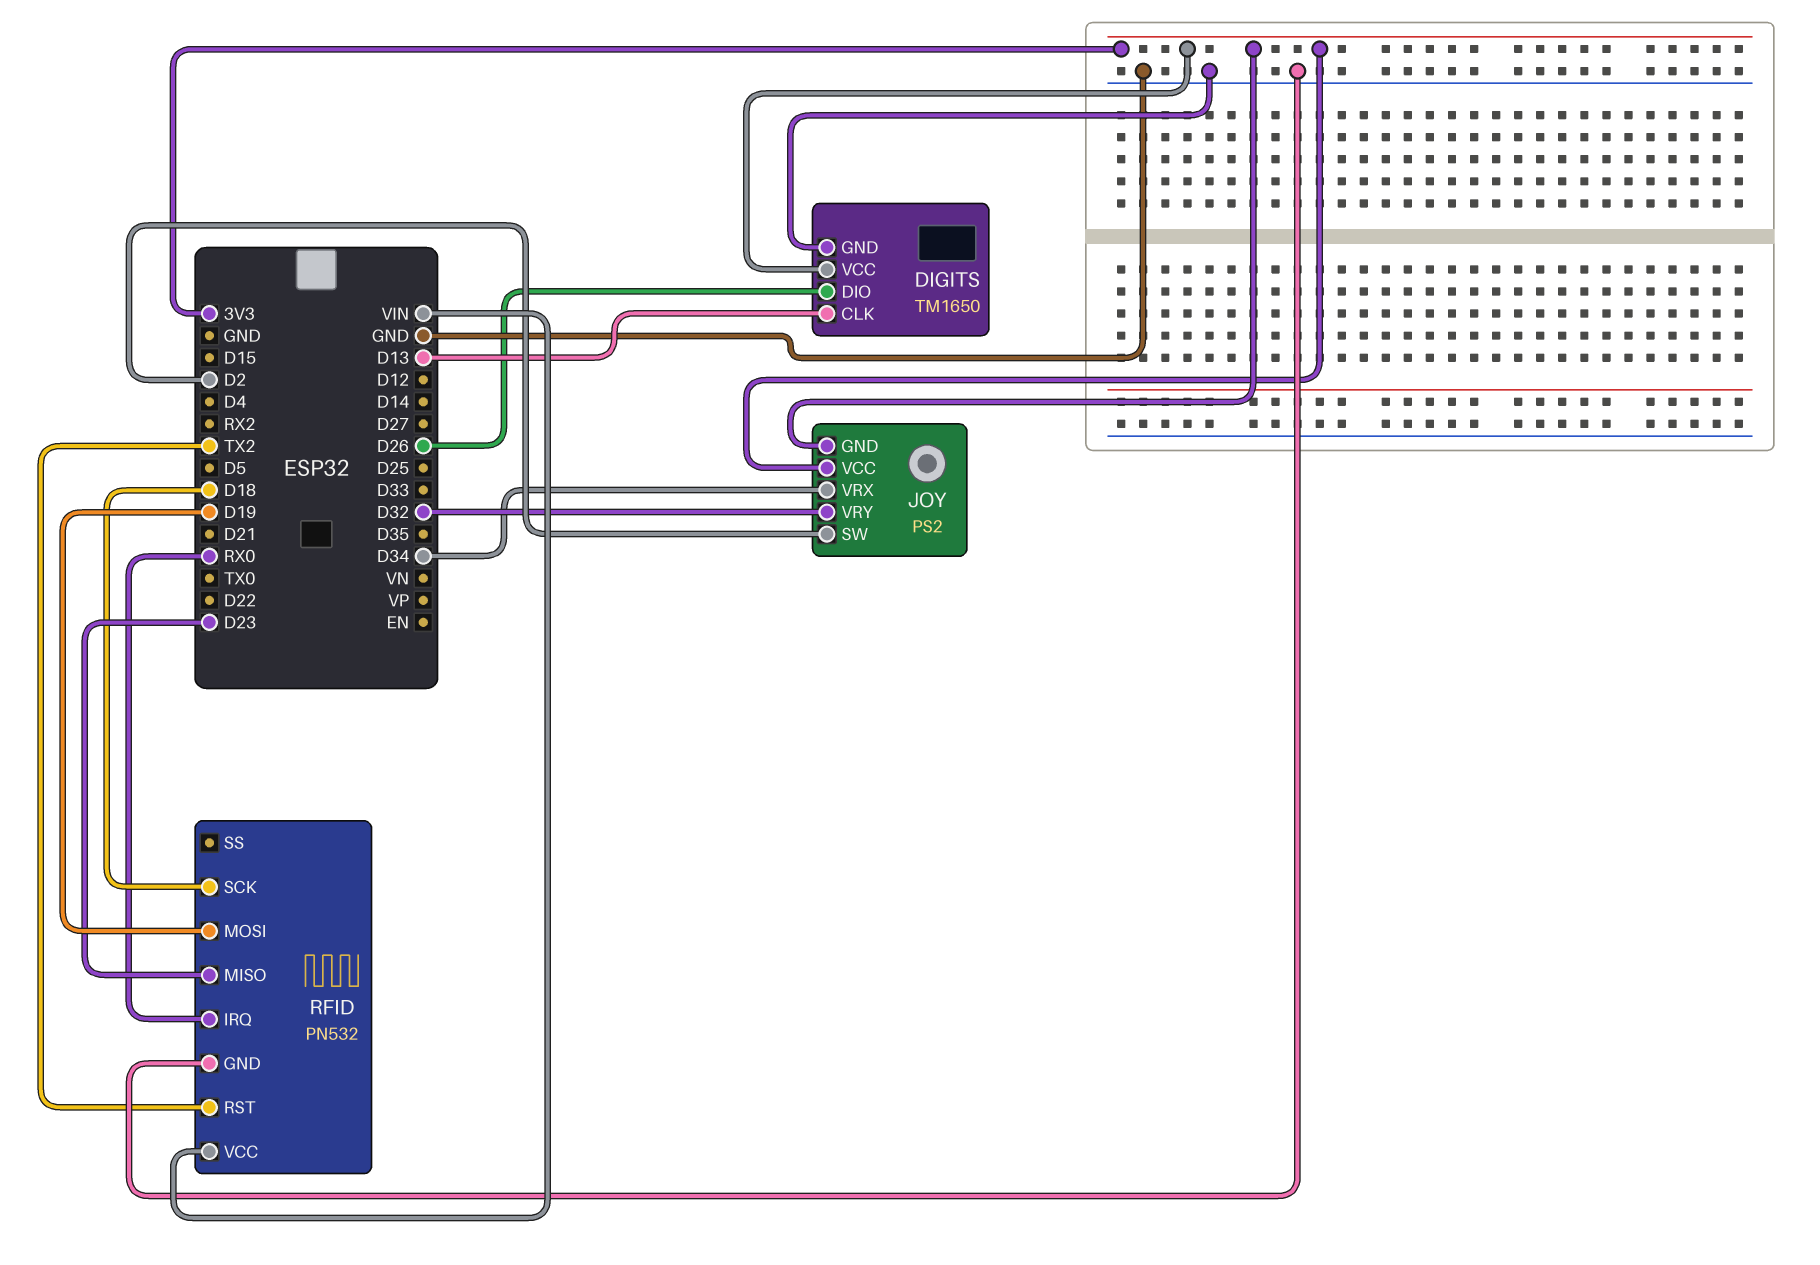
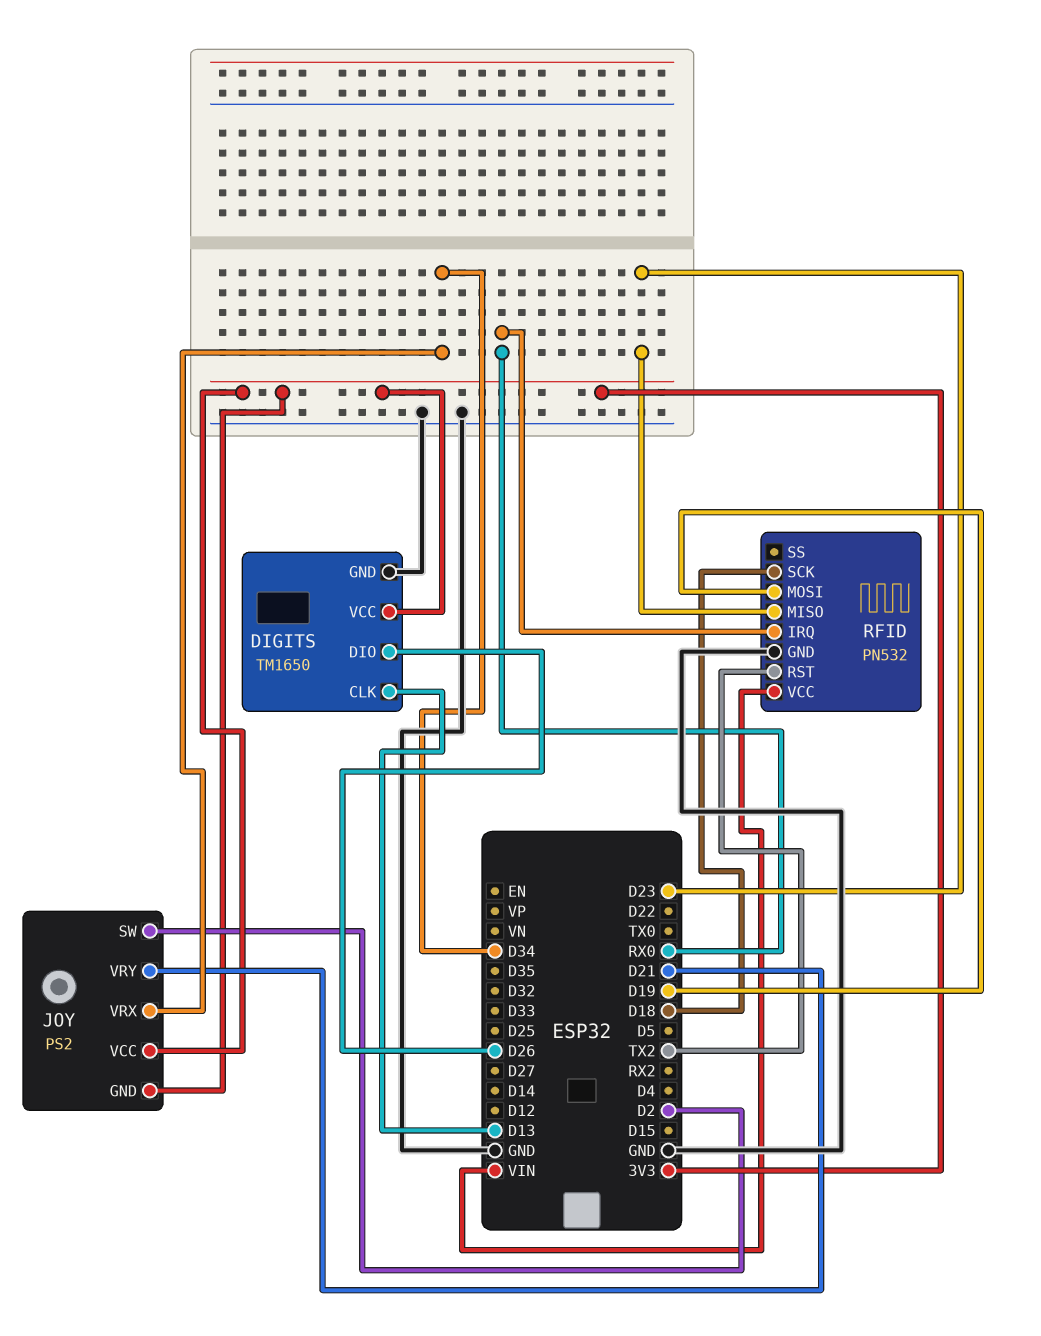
JOY pin VRY: D32 -> D21

